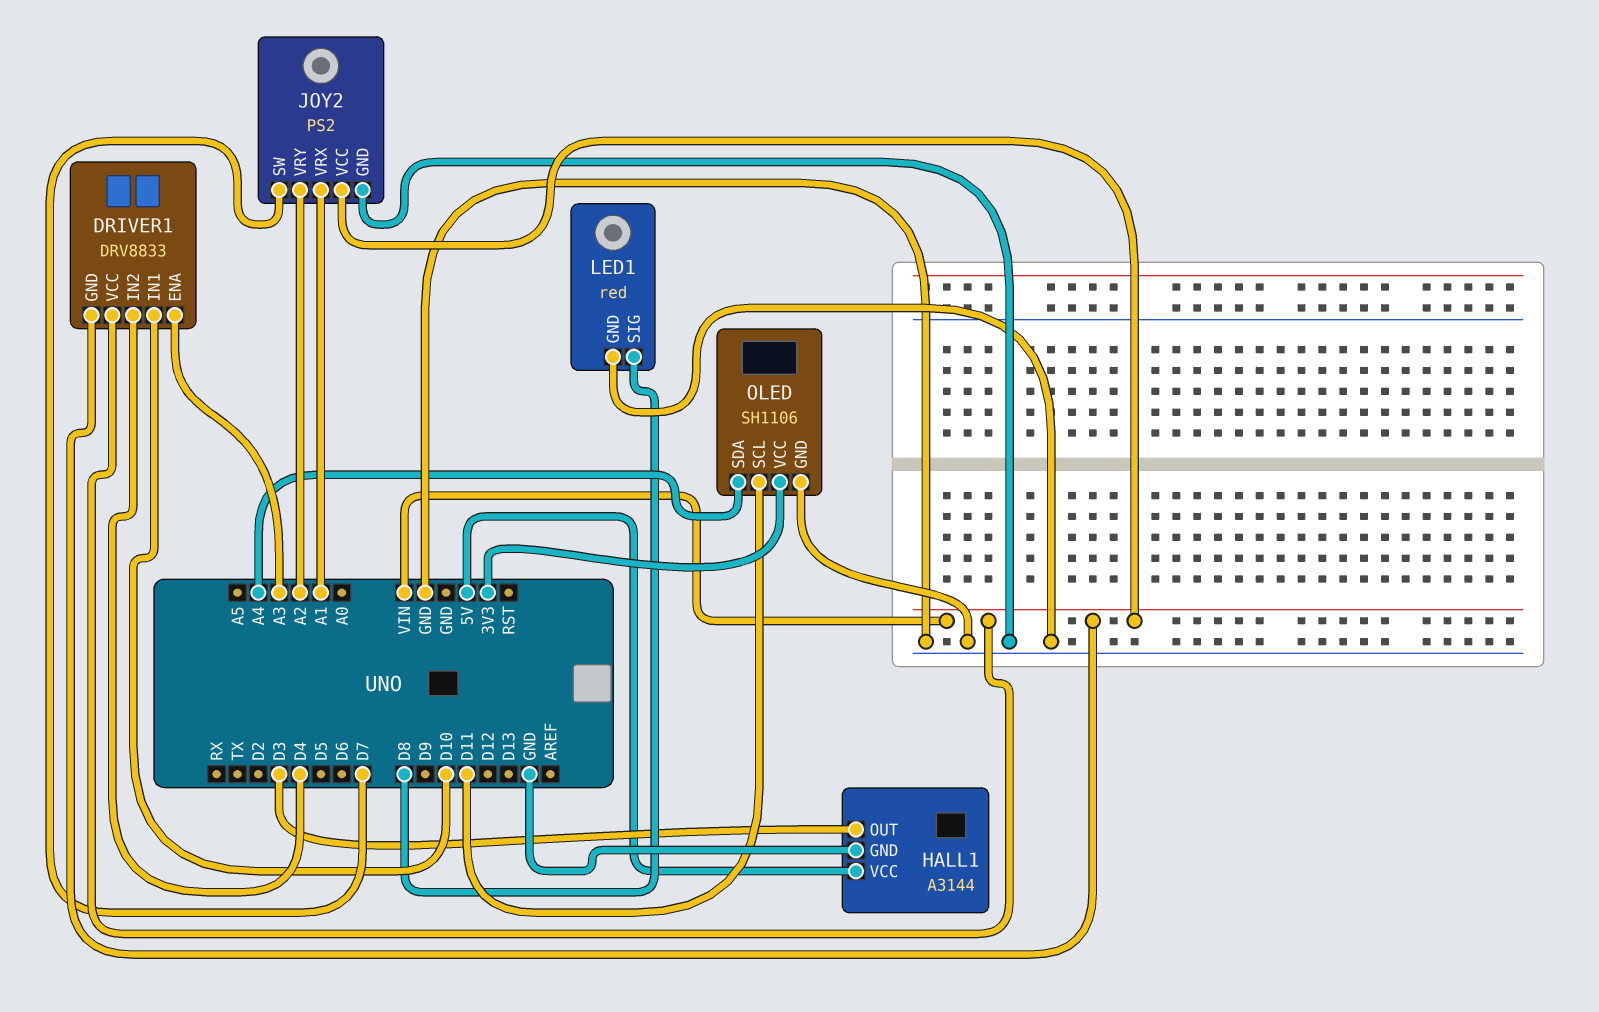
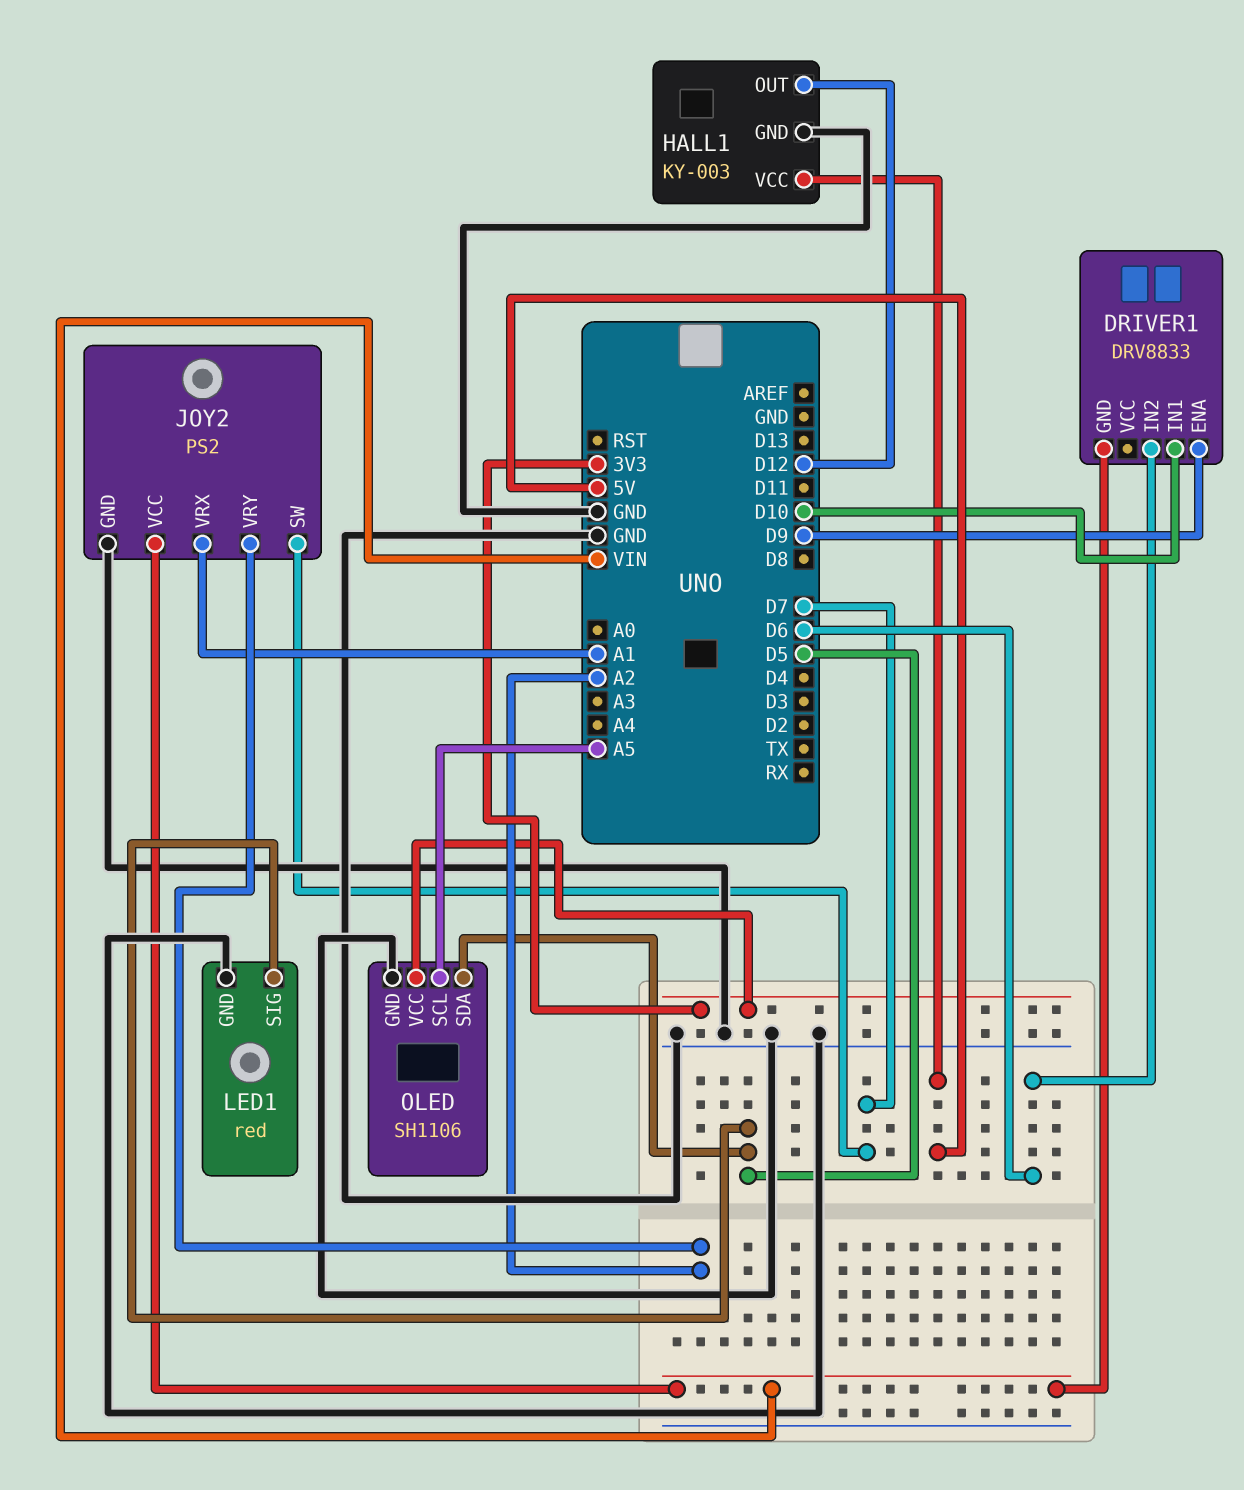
DRIVER1 pin ENA: A3 -> D9
DRIVER1 pin IN2: D4 -> D6
DRIVER1 pin VCC: VIN -> none
HALL1: A3144 -> KY-003
HALL1 pin OUT: D3 -> D12
LED1 pin SIG: D8 -> D5
OLED pin SCL: D11 -> A5
OLED pin SDA: A4 -> D5

